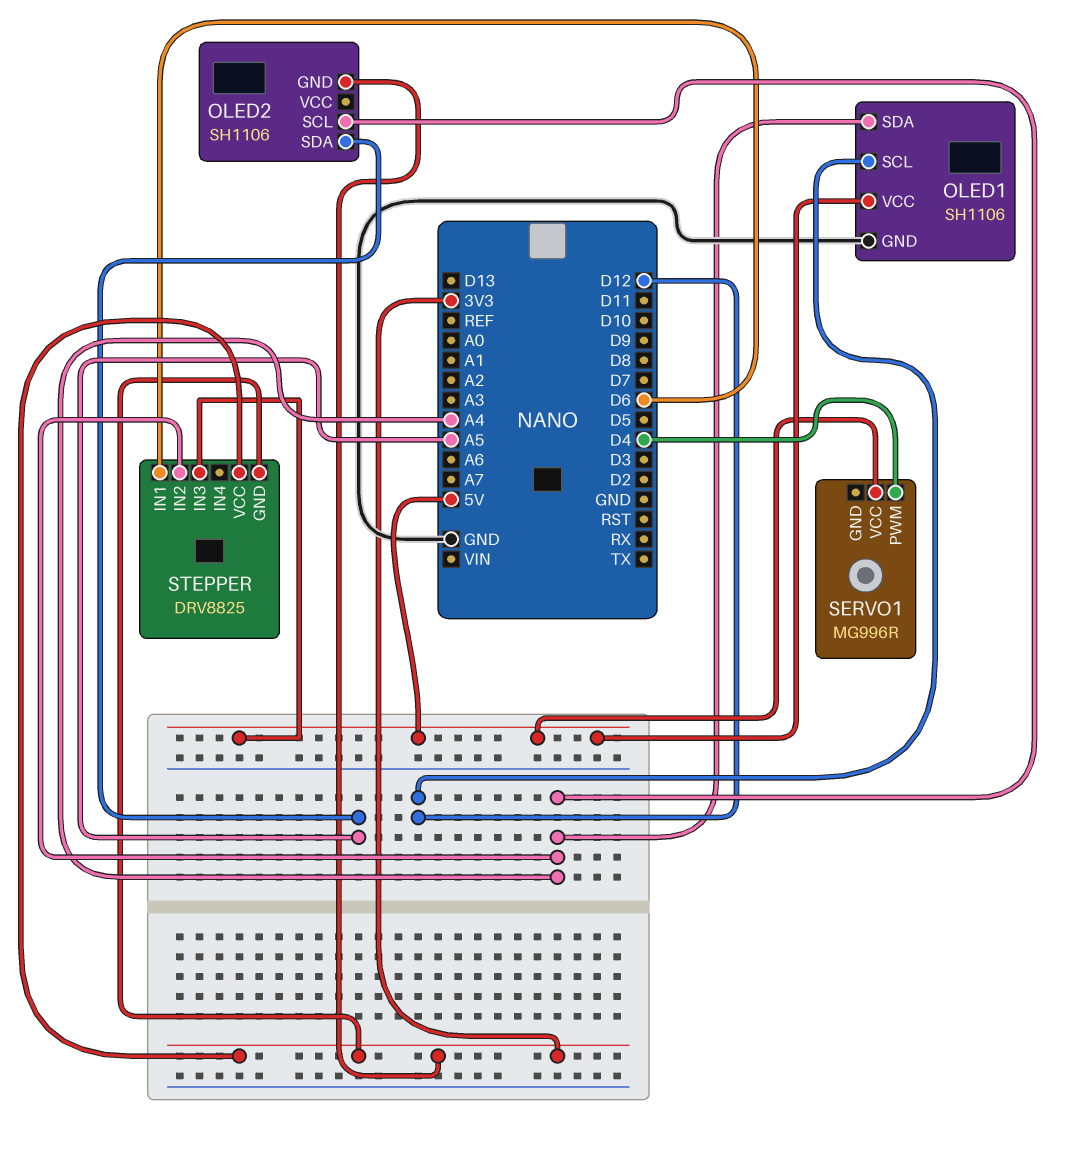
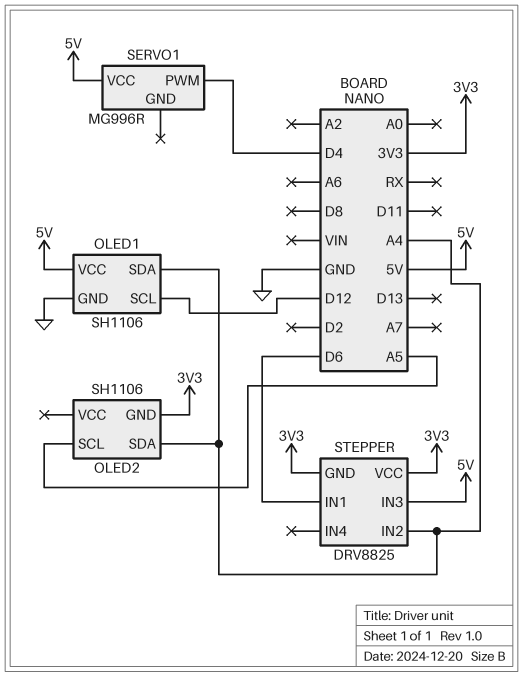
OLED2 pin SCL: A4 -> A5
OLED2 pin SDA: A5 -> A4

